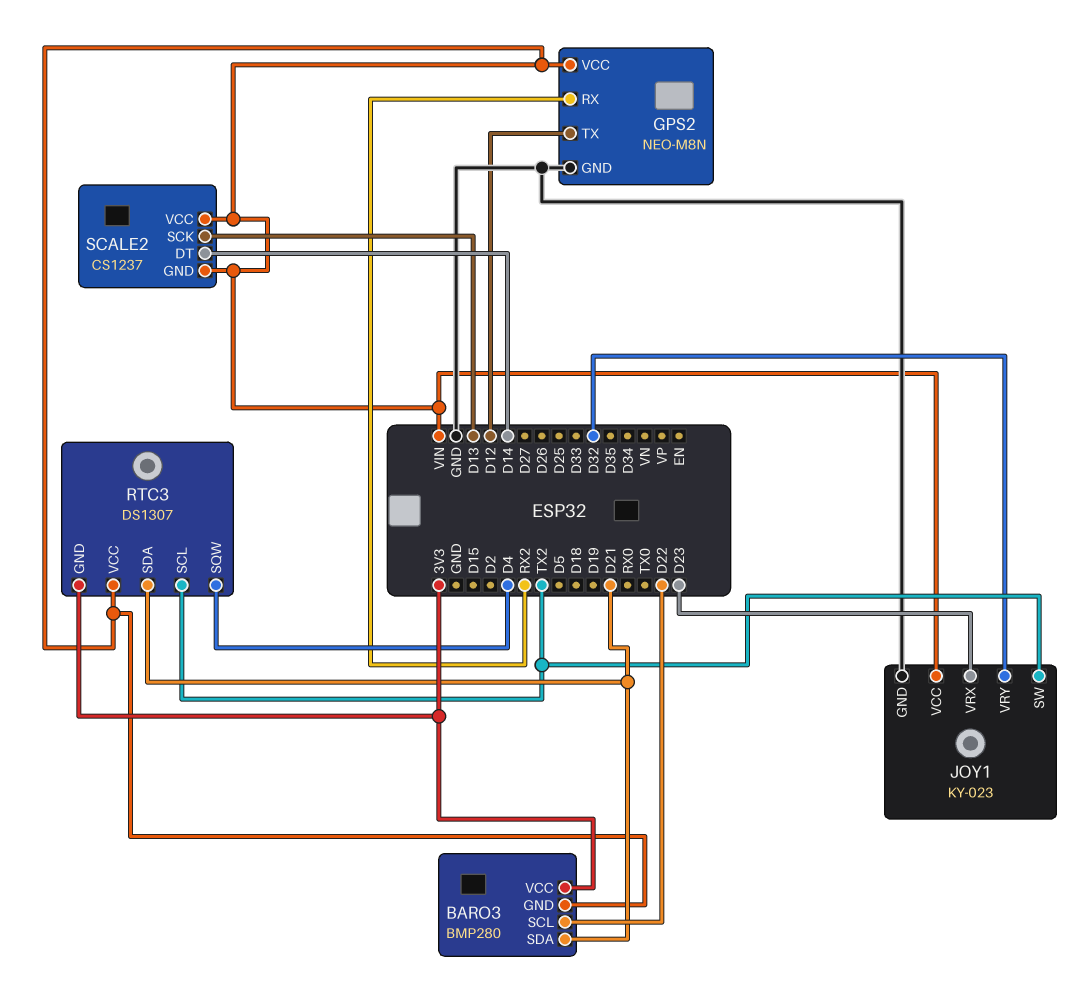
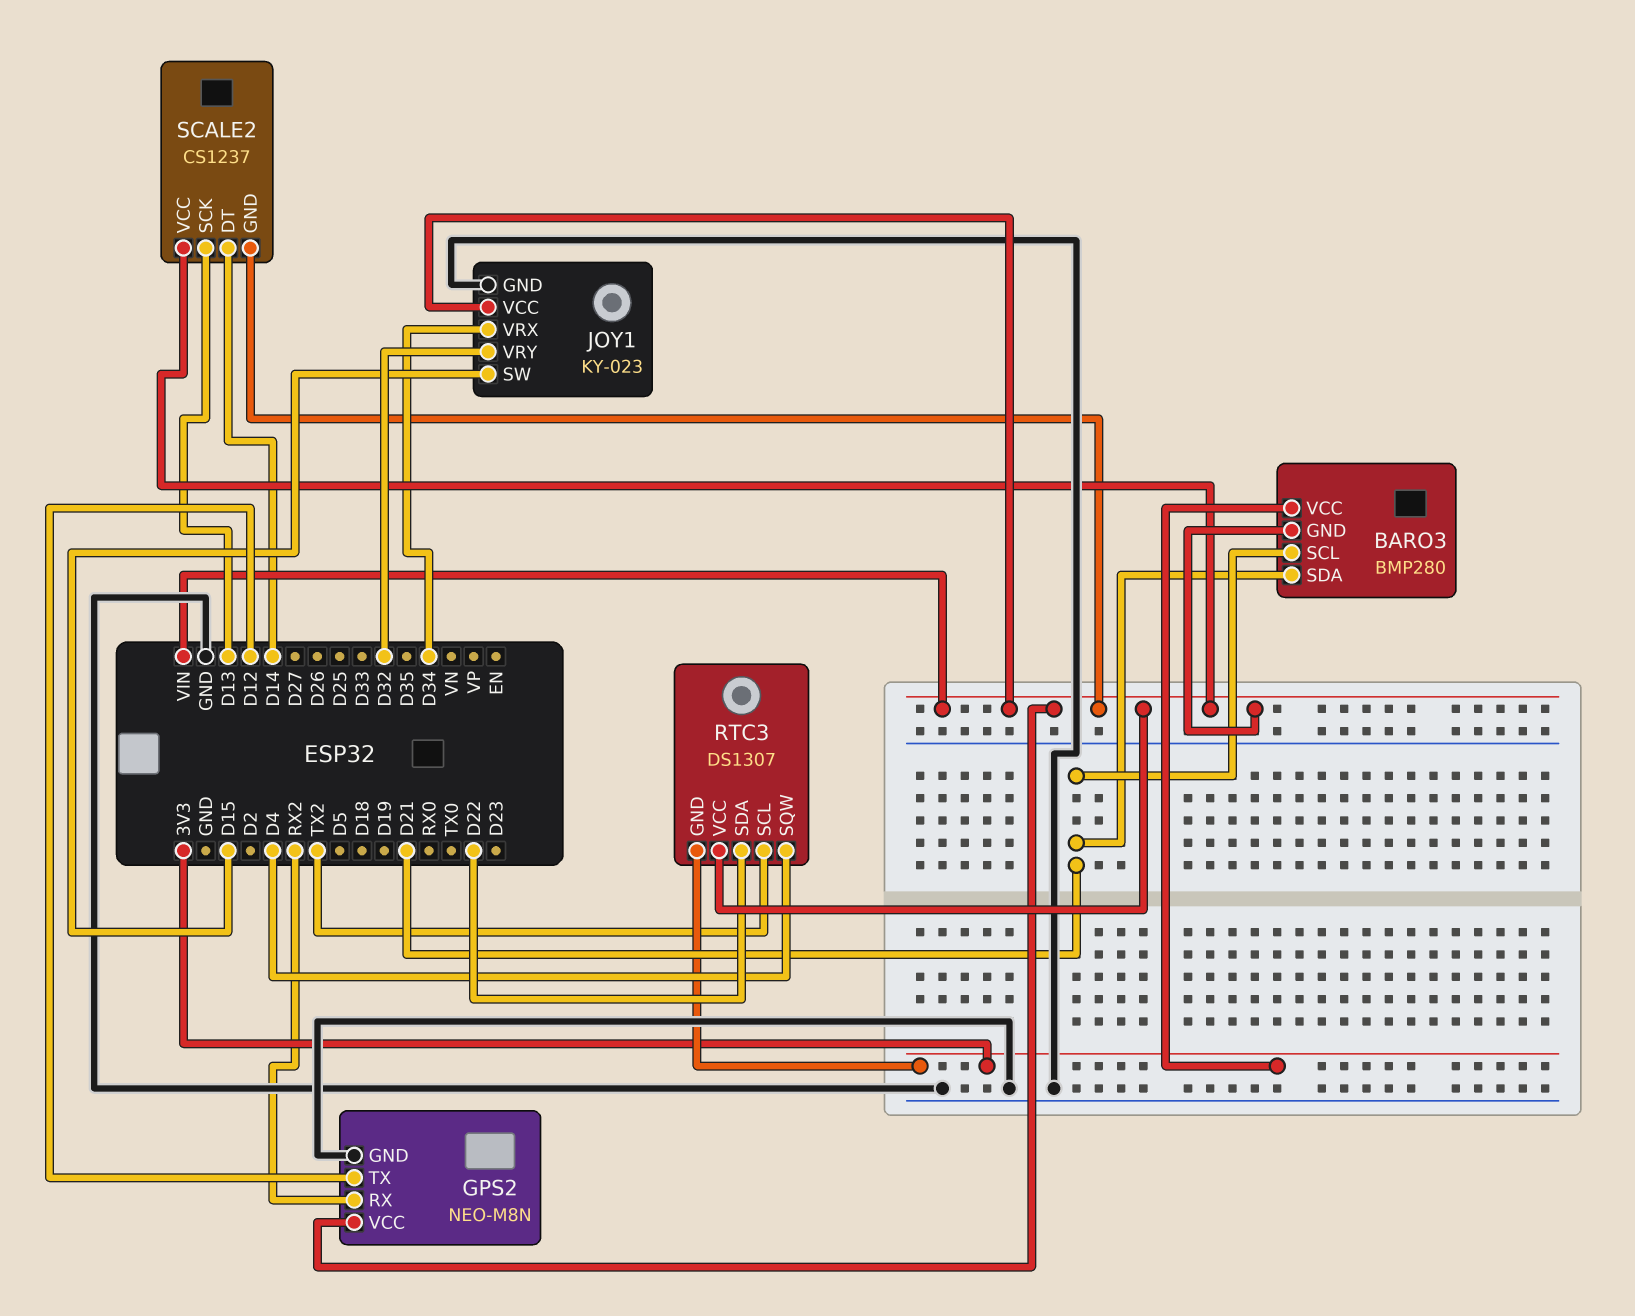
BARO3 pin SCL: D22 -> D21
JOY1 pin SW: TX2 -> D15
JOY1 pin VRX: D23 -> D34
RTC3 pin SDA: D21 -> D22

